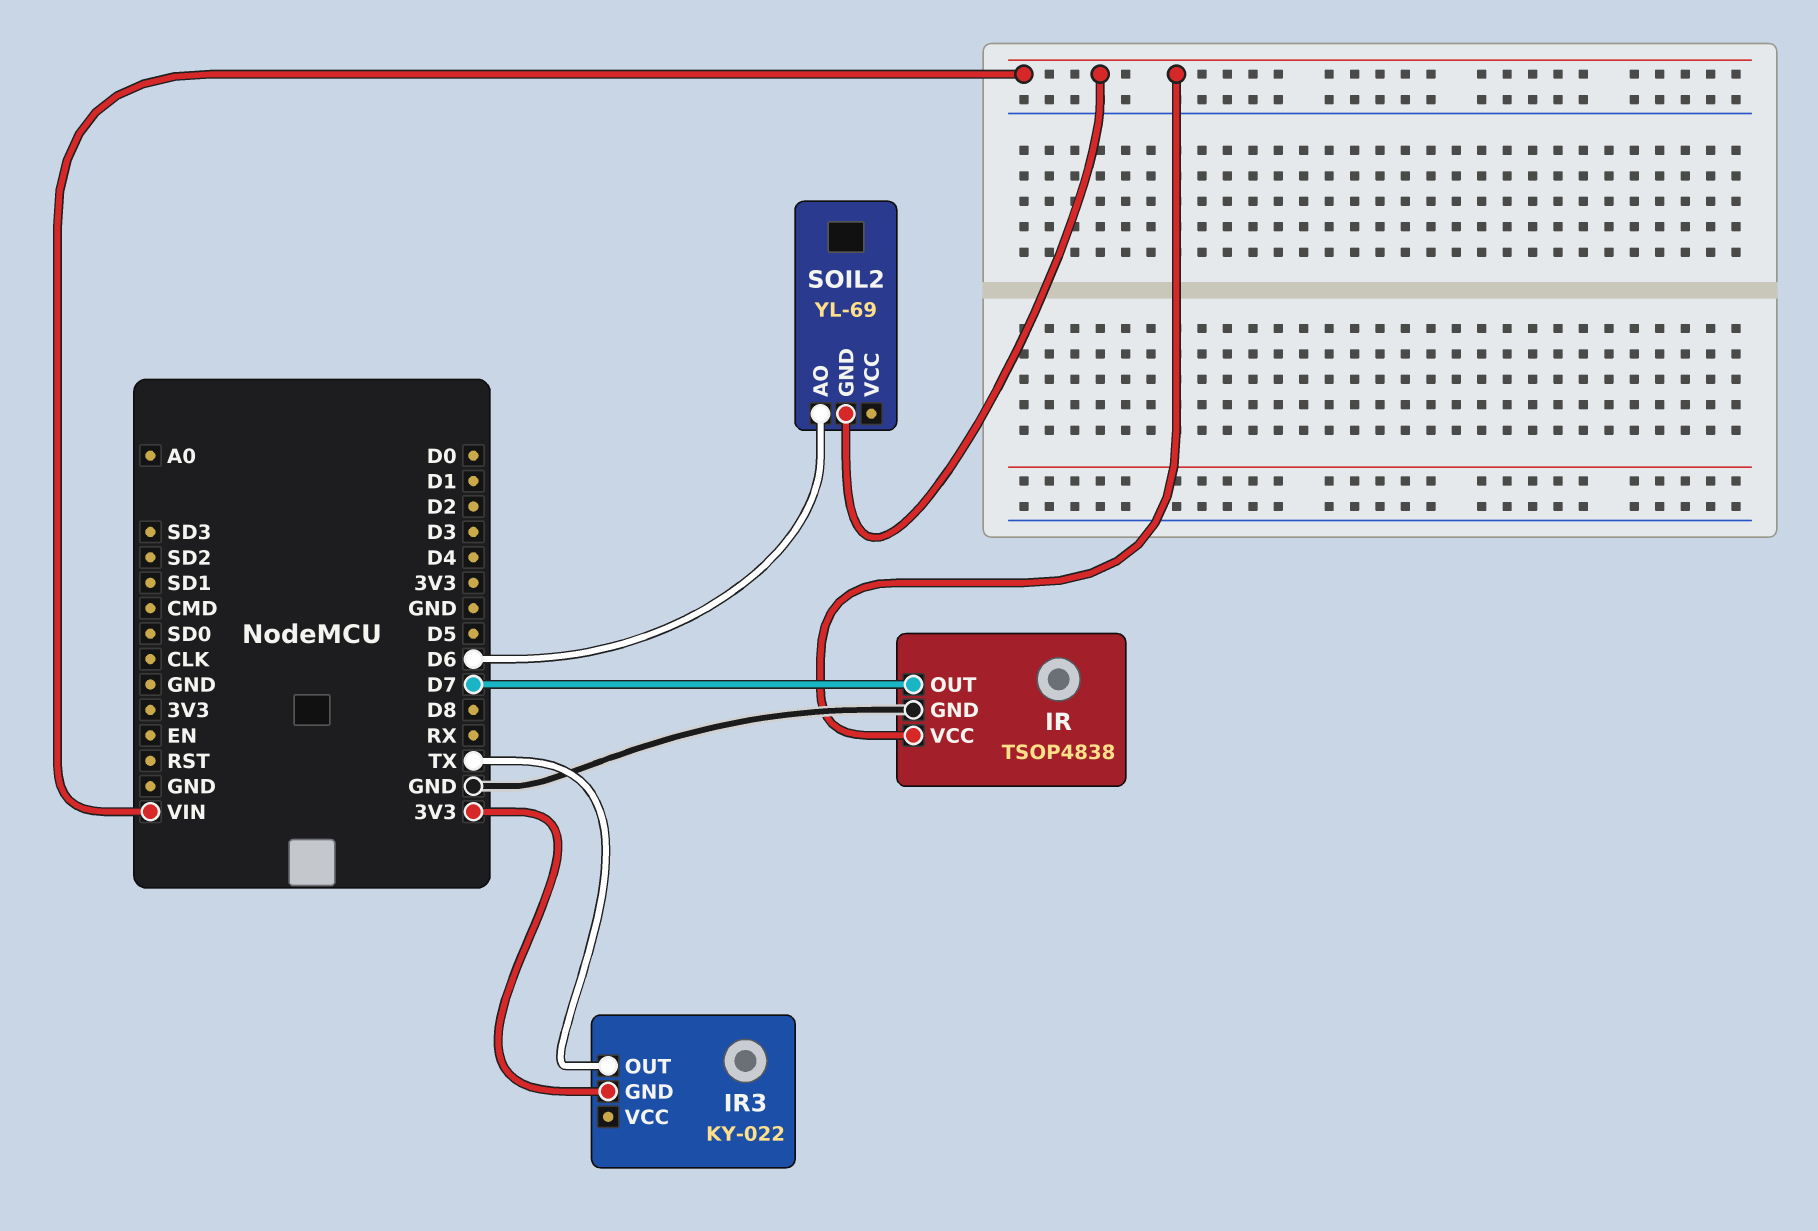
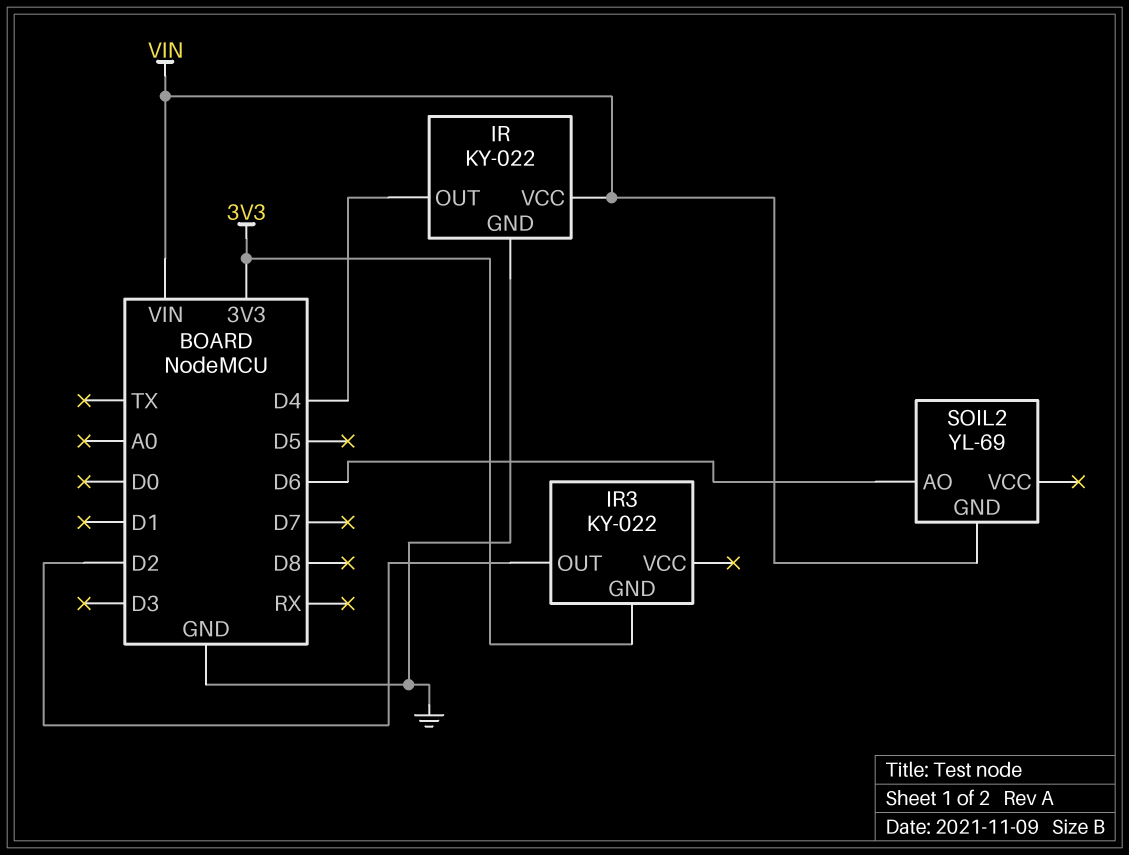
IR: TSOP4838 -> KY-022
IR pin OUT: D7 -> D4
IR3 pin OUT: TX -> D2

